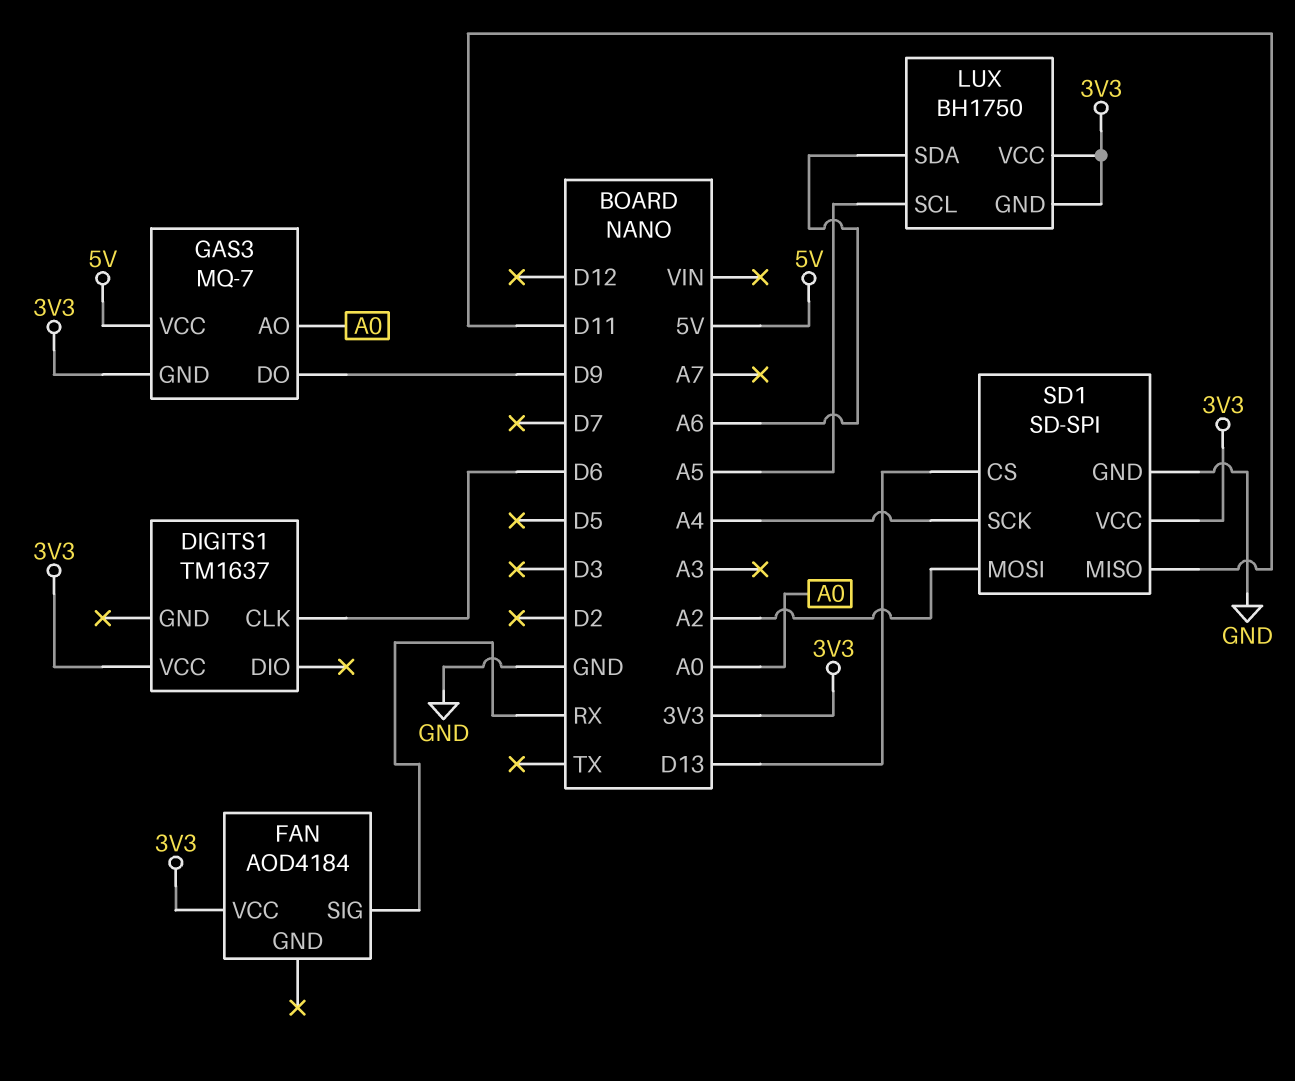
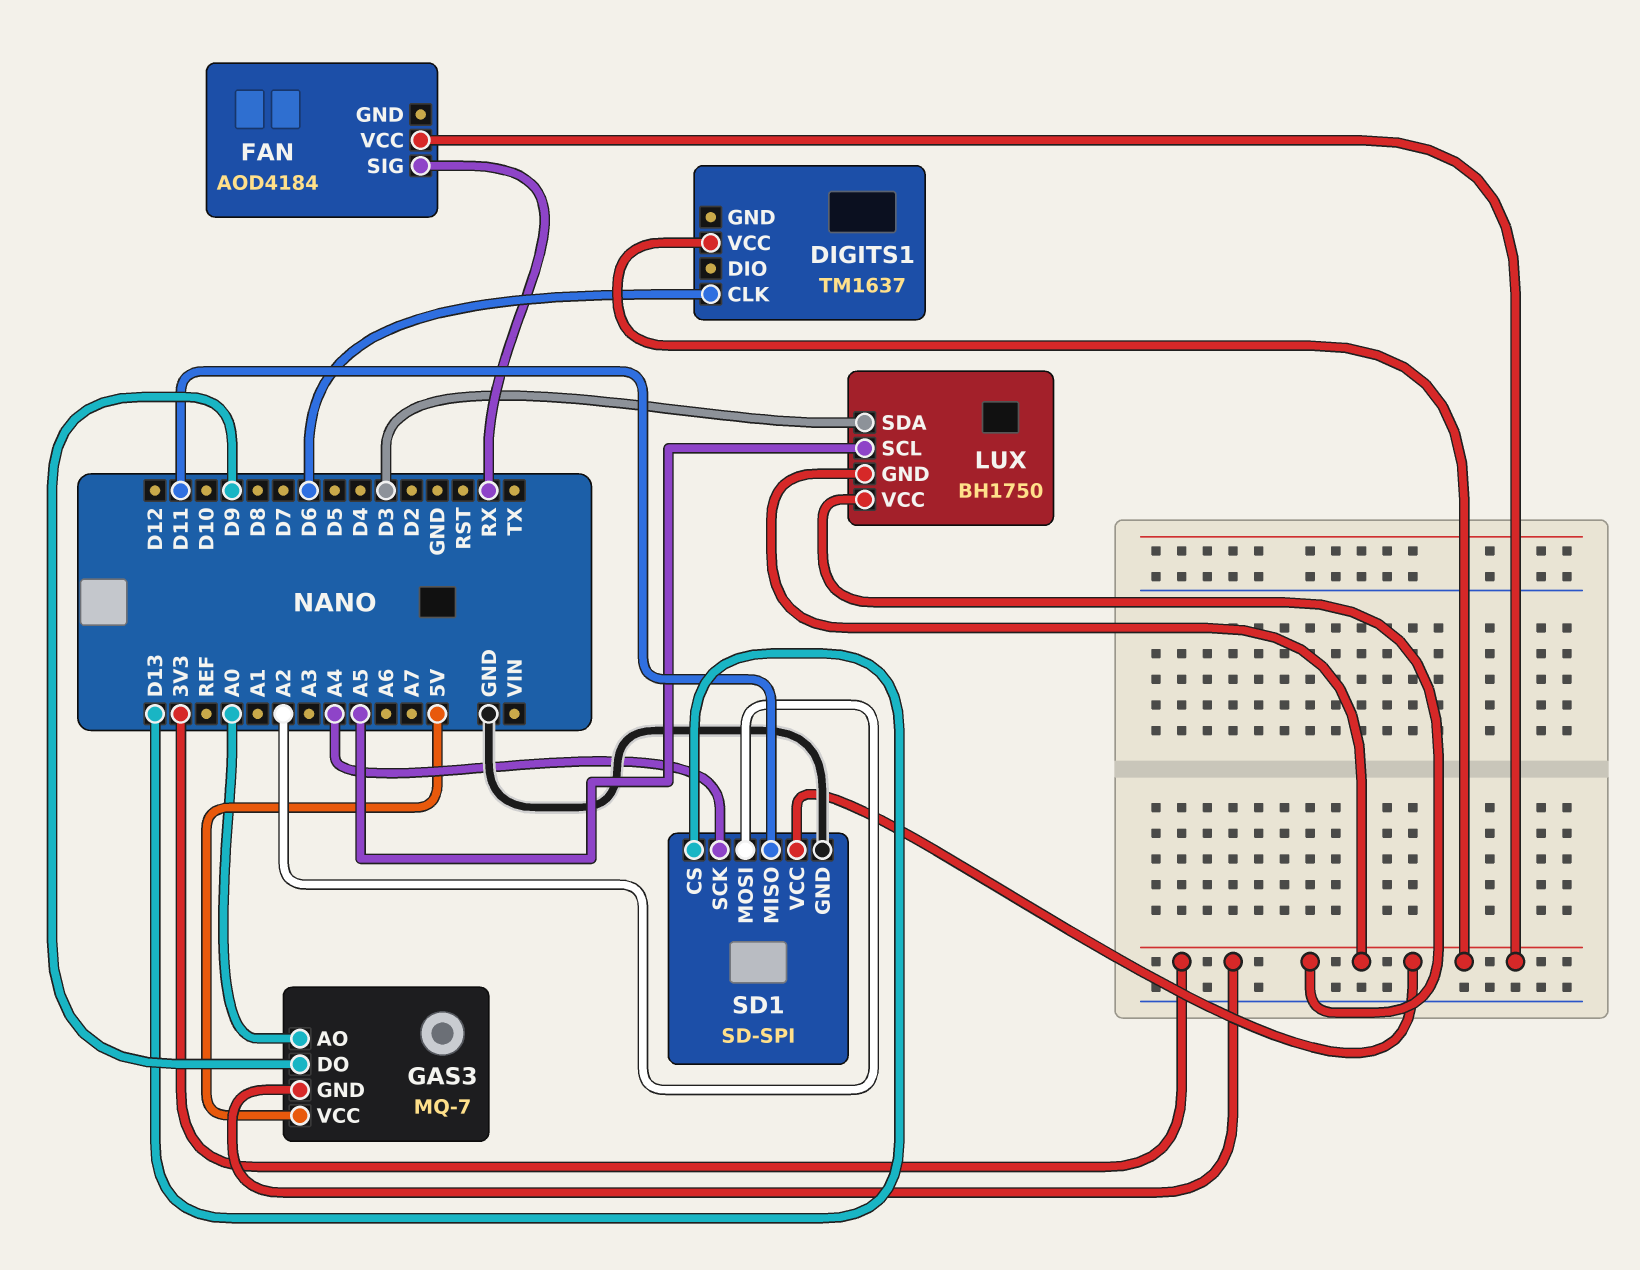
LUX pin SDA: A6 -> D3

